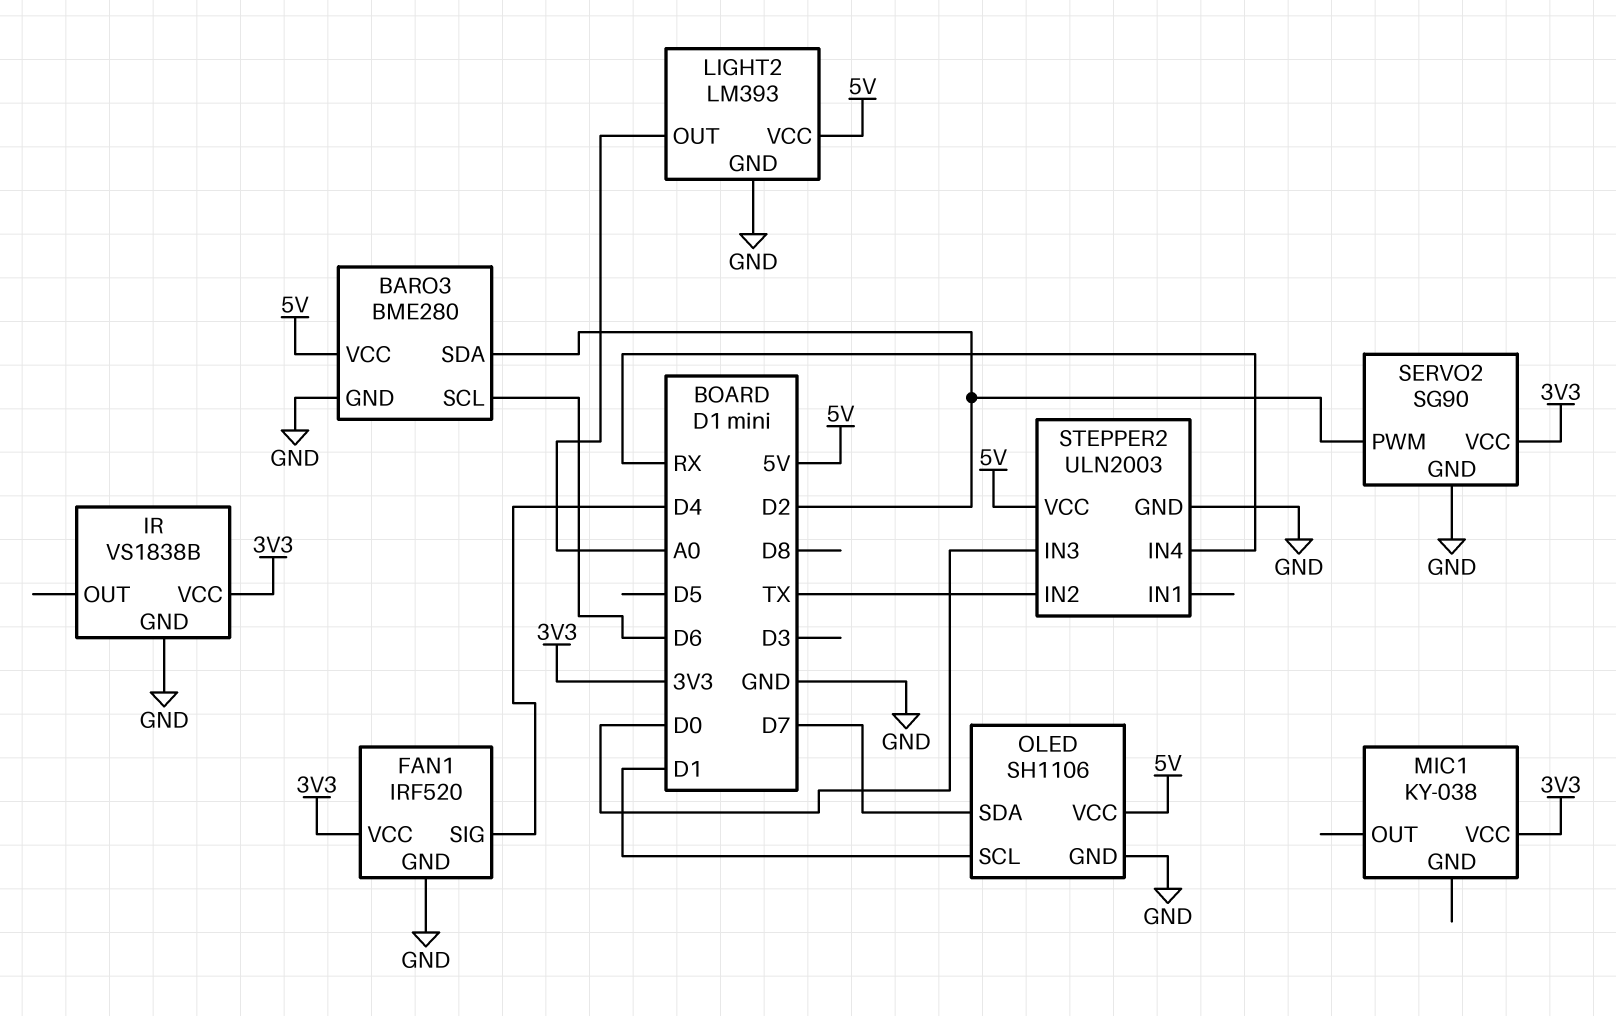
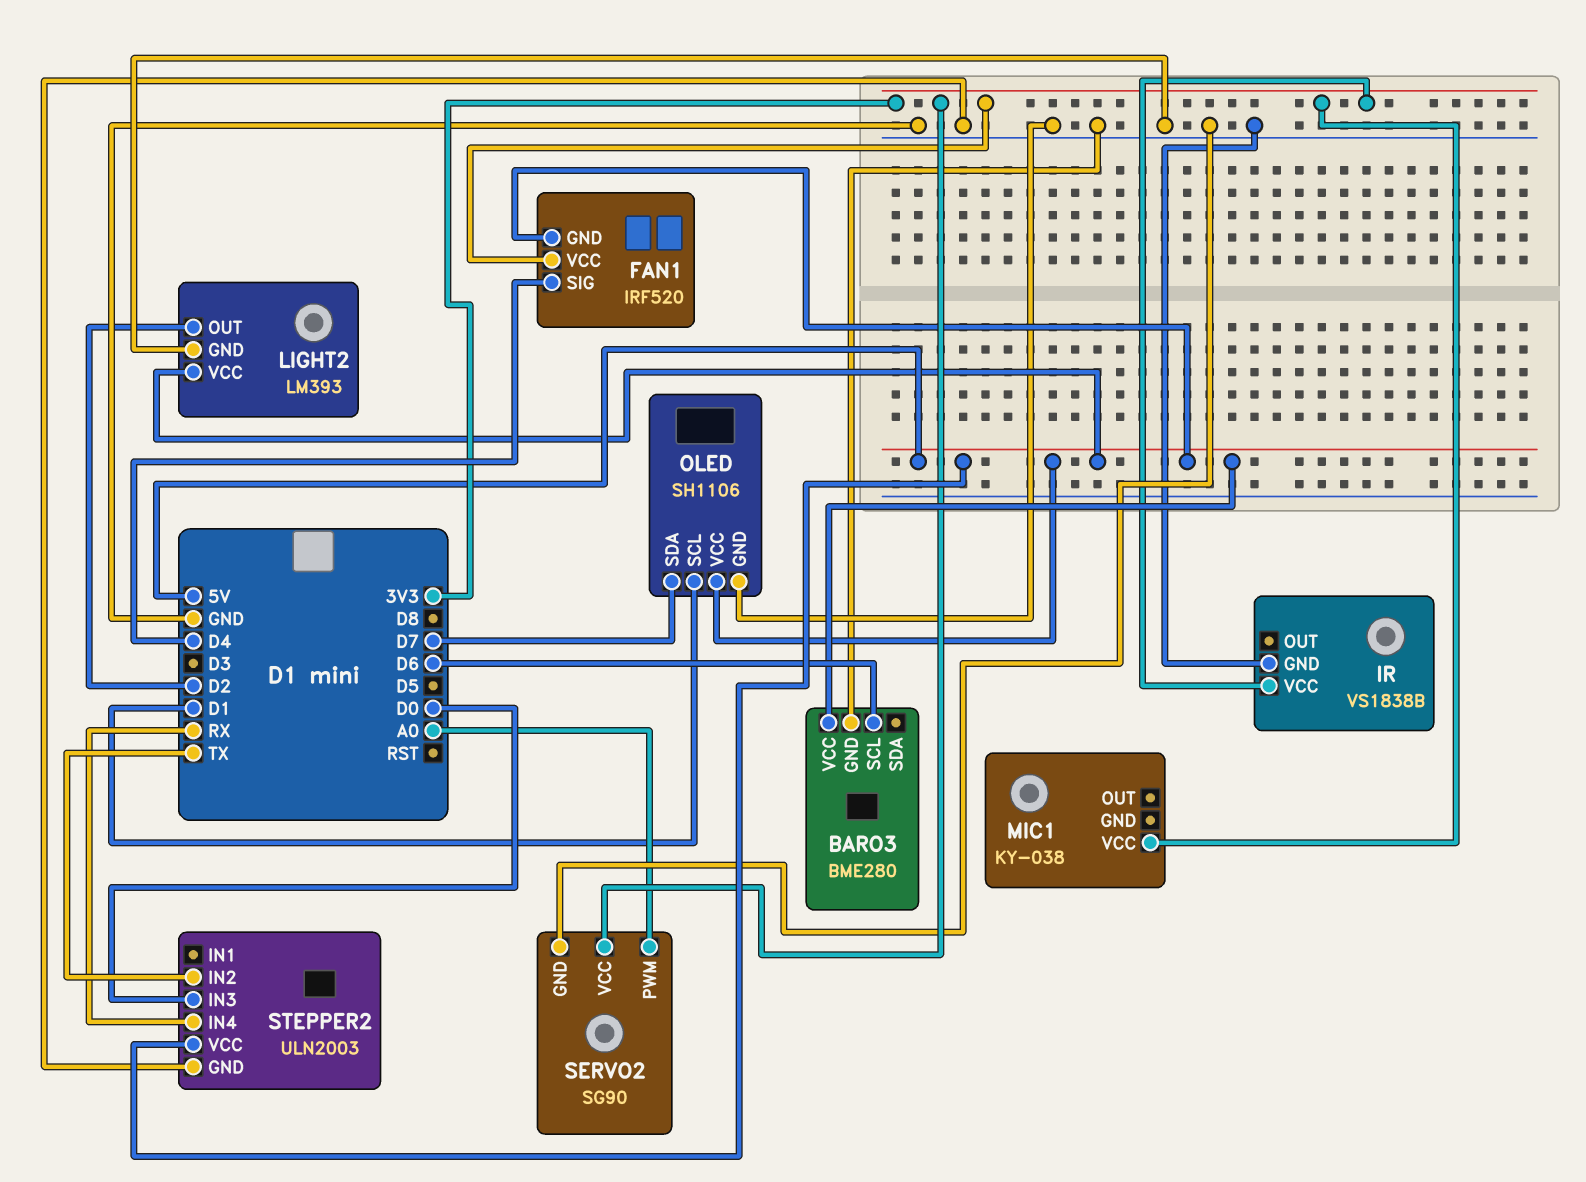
BARO3 pin SDA: D2 -> none
FAN1 pin GND: GND -> 5V
LIGHT2 pin OUT: A0 -> D2
SERVO2 pin PWM: D2 -> A0

